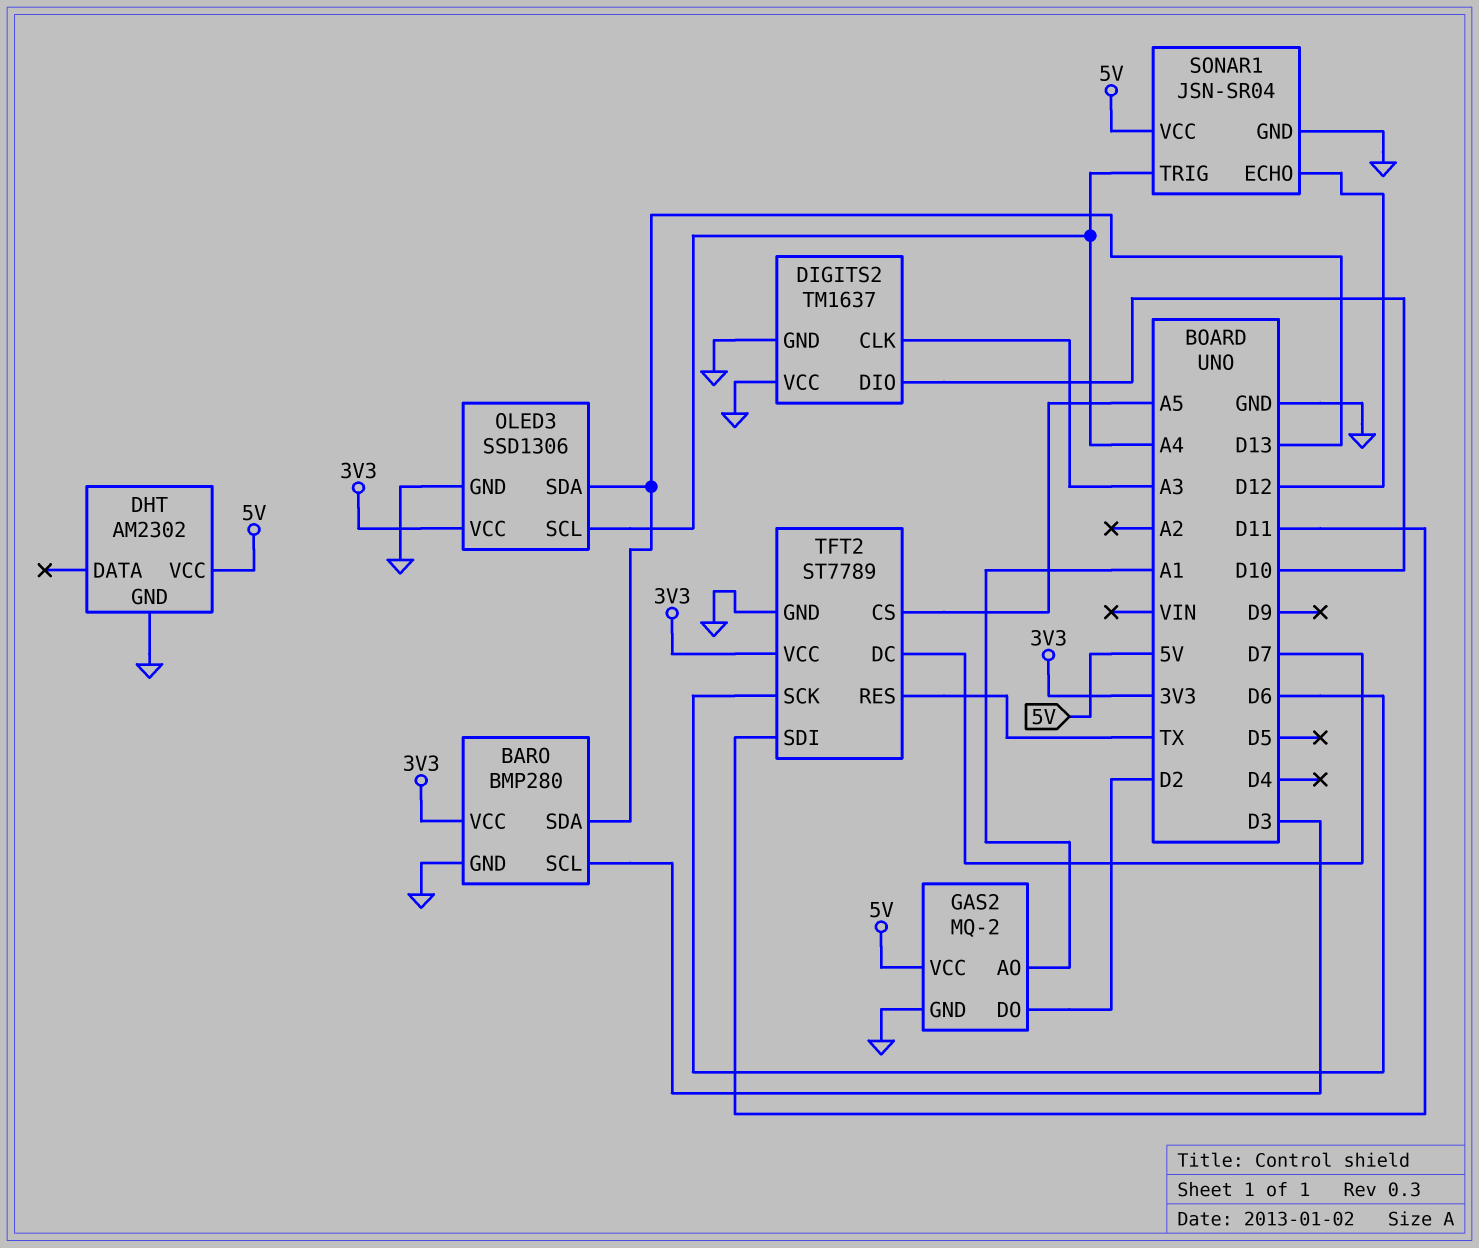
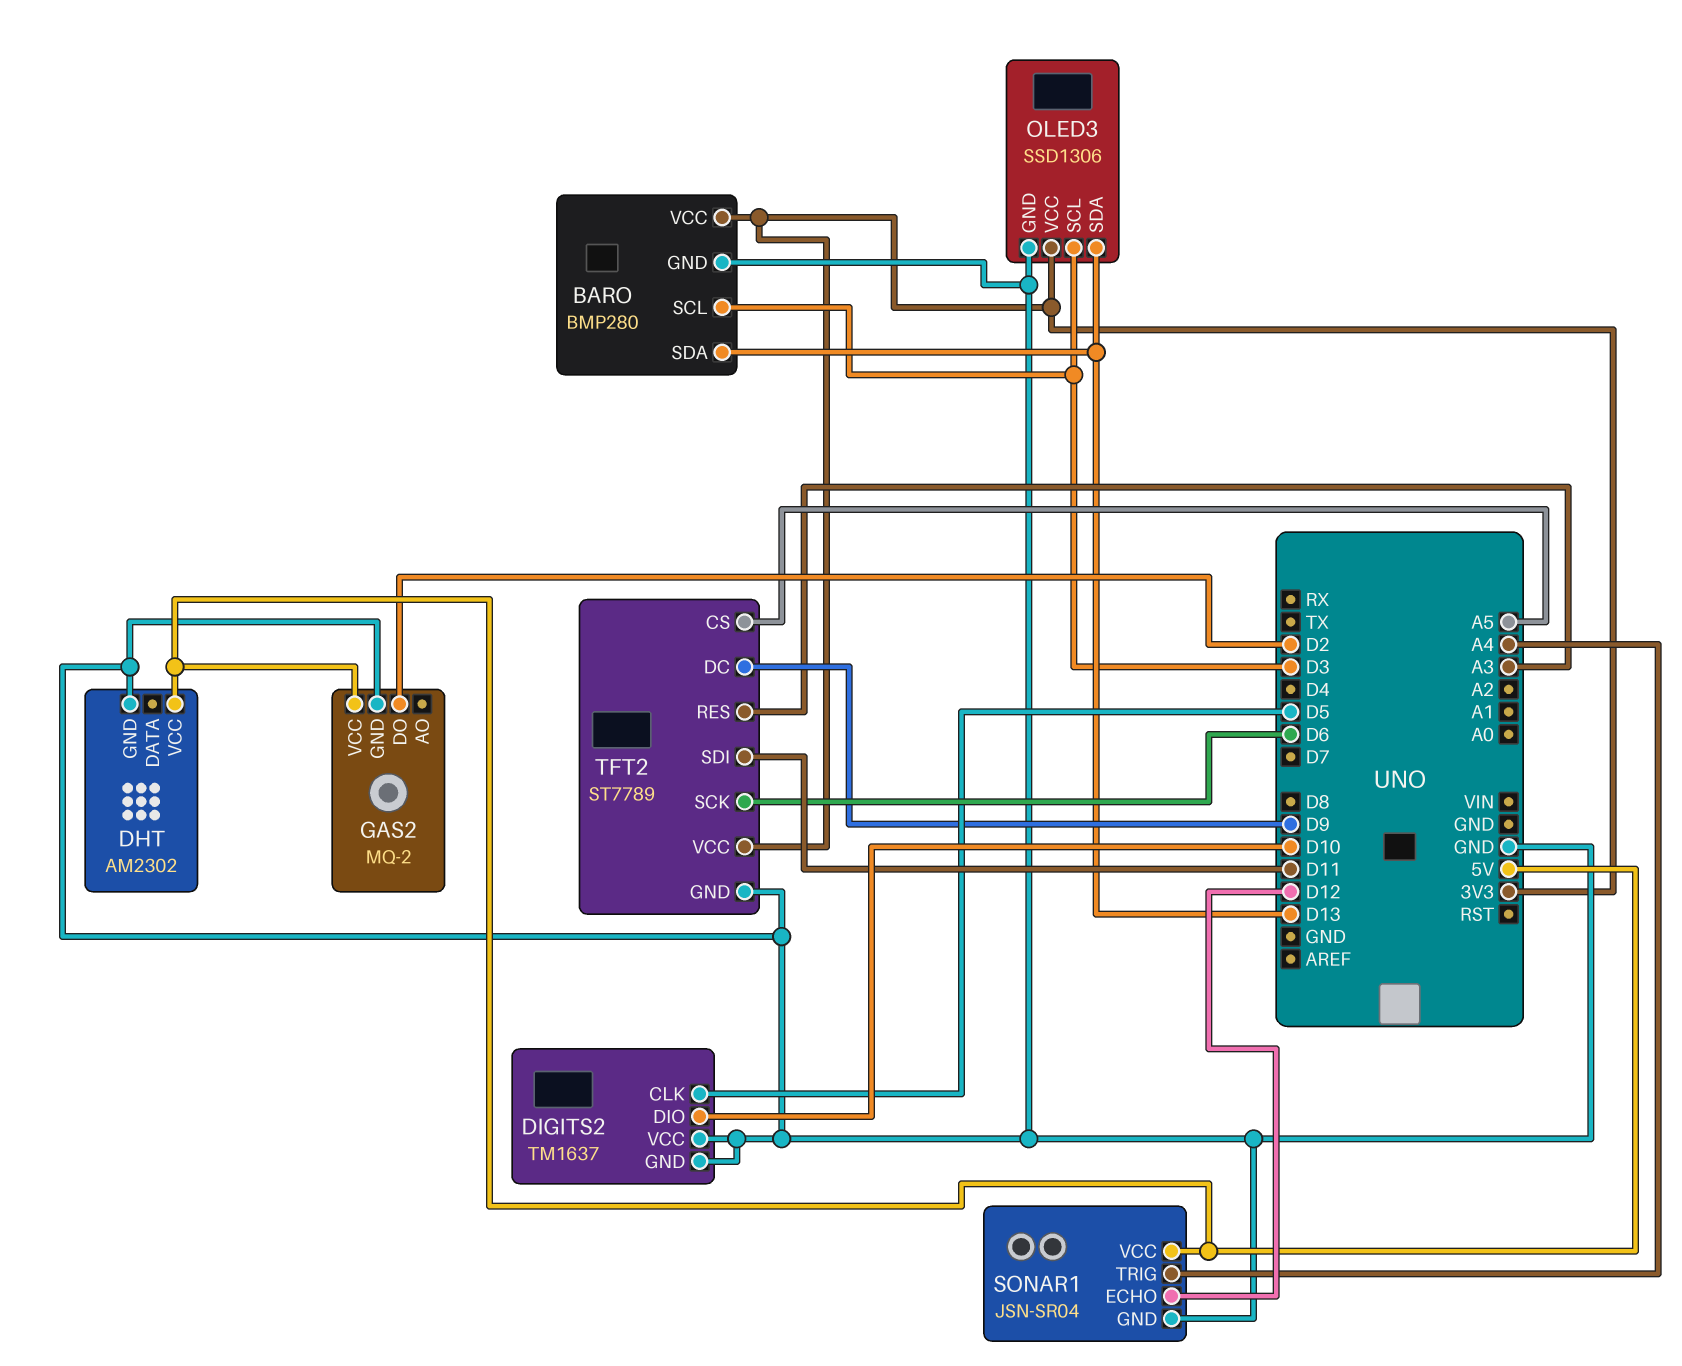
DIGITS2 pin CLK: A3 -> D5
GAS2 pin AO: A1 -> none
OLED3 pin SCL: A4 -> D3
TFT2 pin DC: D7 -> D9
TFT2 pin RES: TX -> A3

